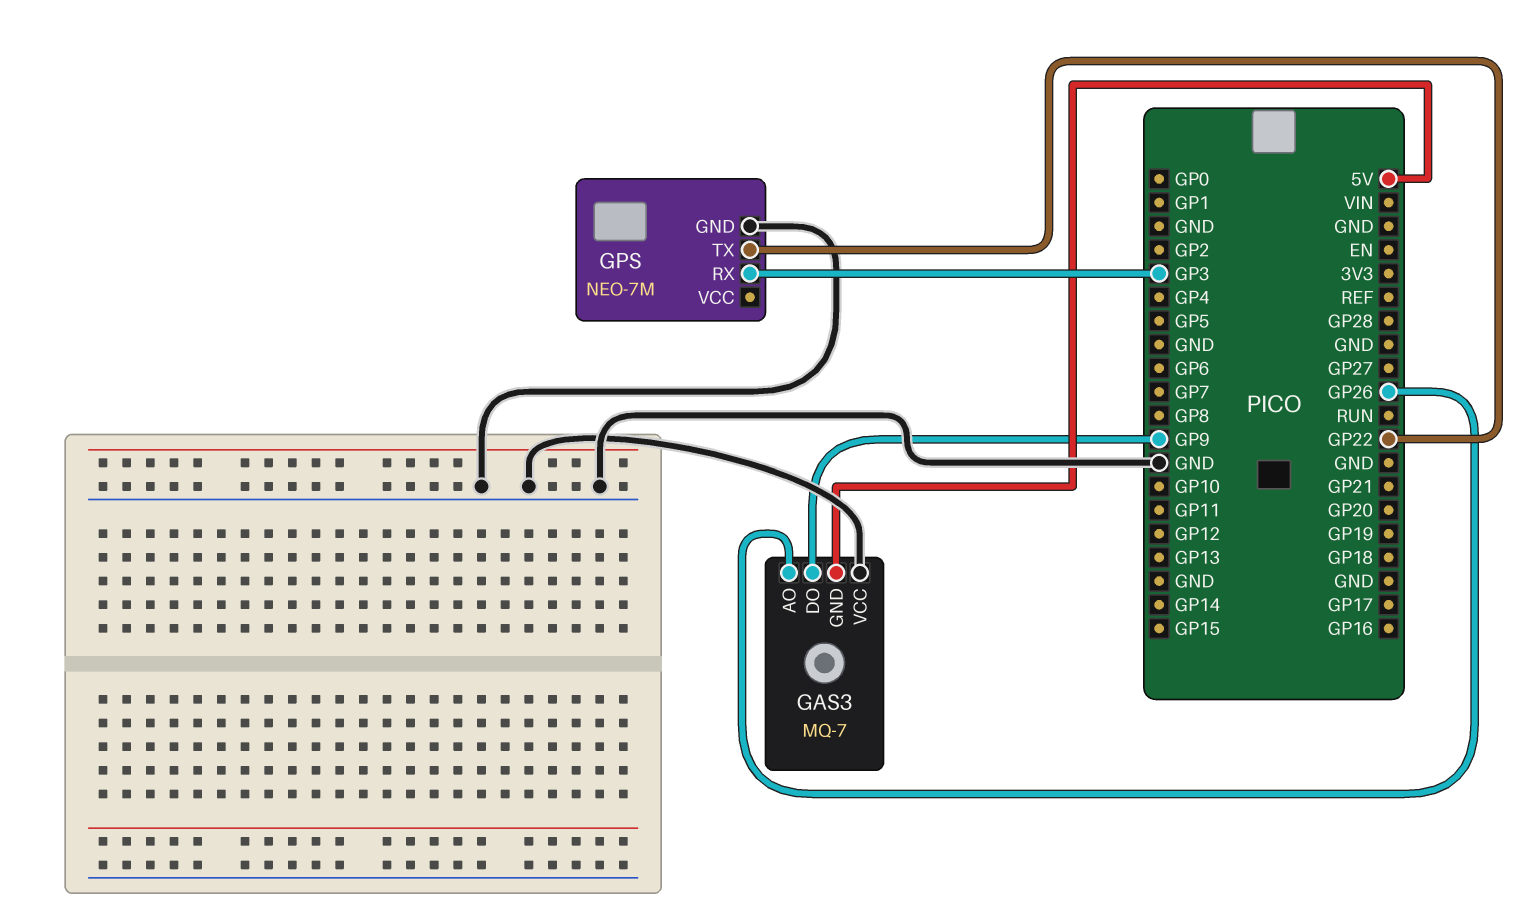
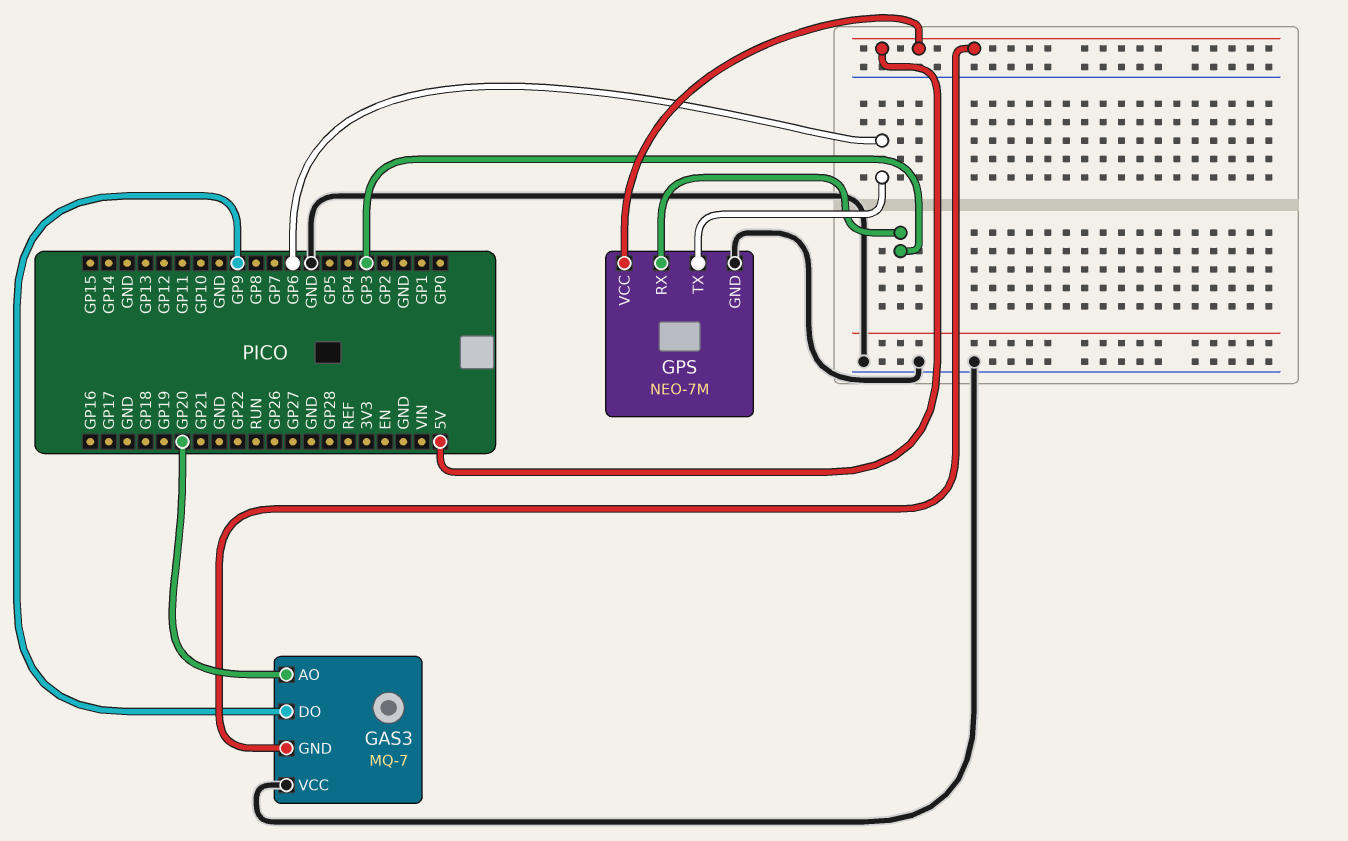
GAS3 pin AO: GP26 -> GP20
GPS pin TX: GP22 -> GP6
GPS pin VCC: none -> 5V

